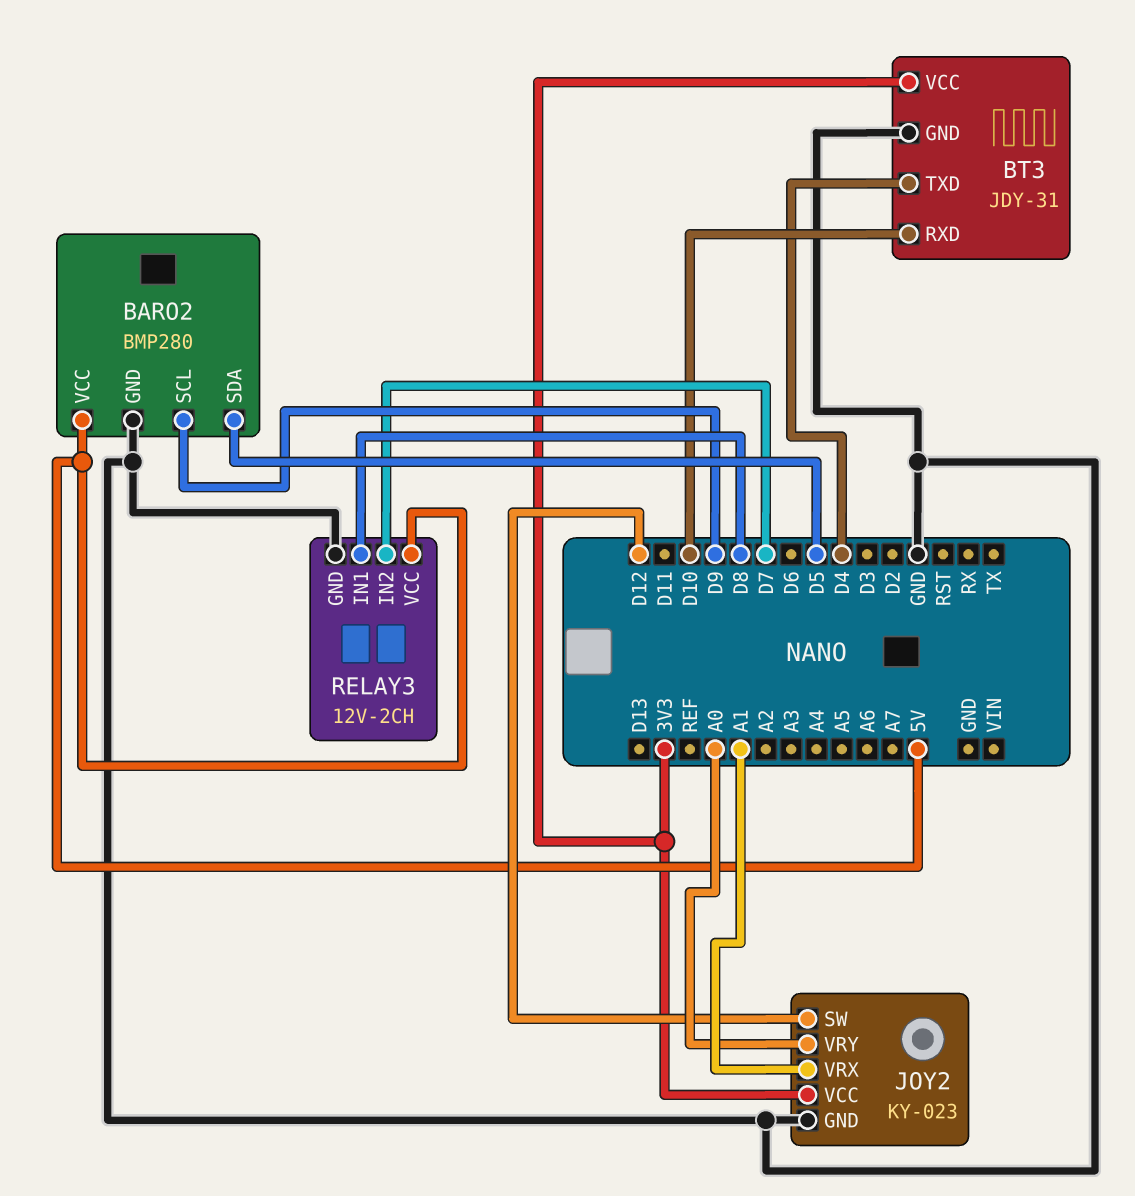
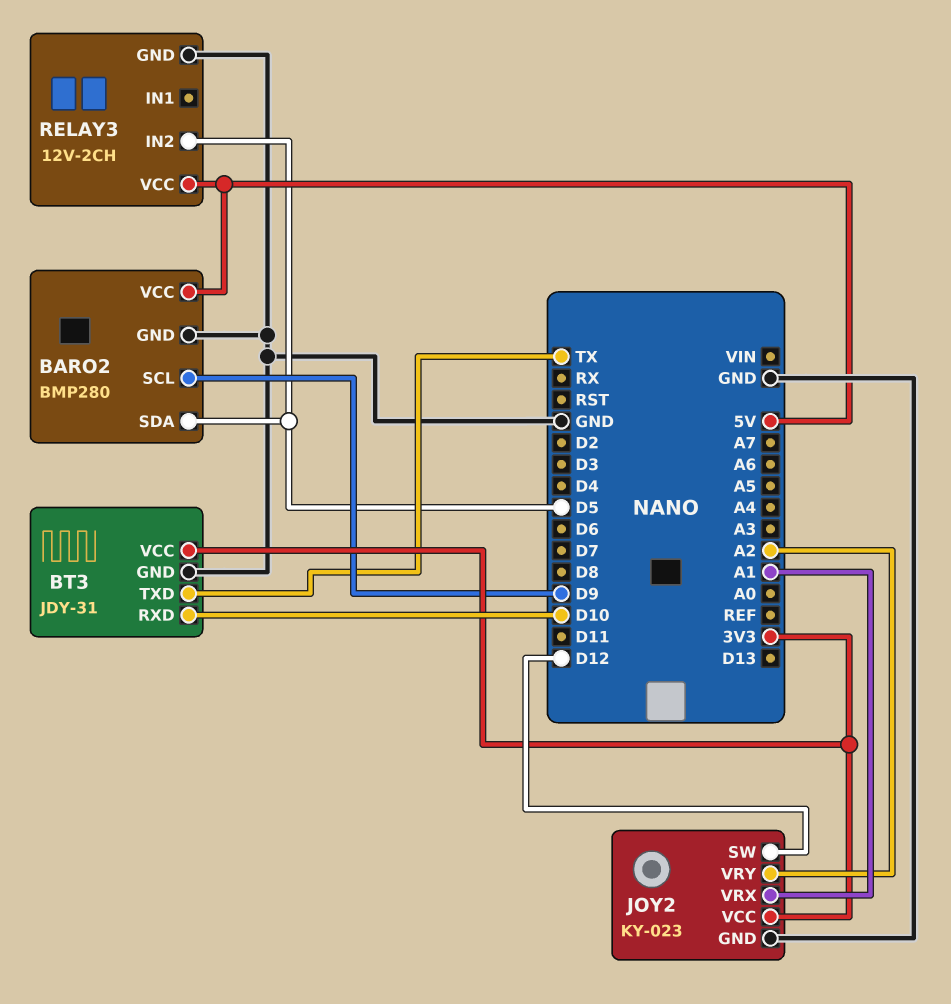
BT3 pin TXD: D4 -> TX
JOY2 pin VRY: A0 -> A2
RELAY3 pin IN1: D8 -> none
RELAY3 pin IN2: D7 -> D5

